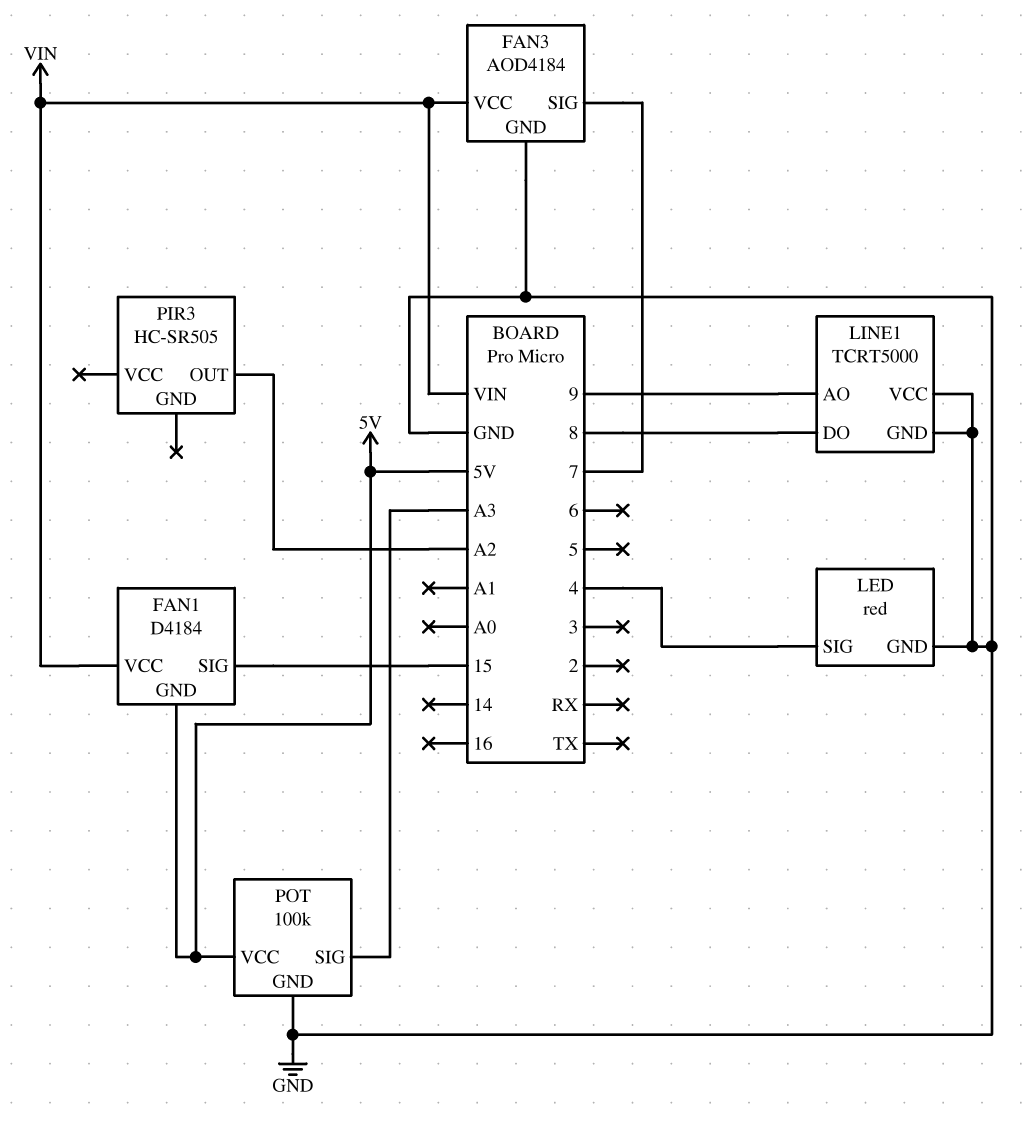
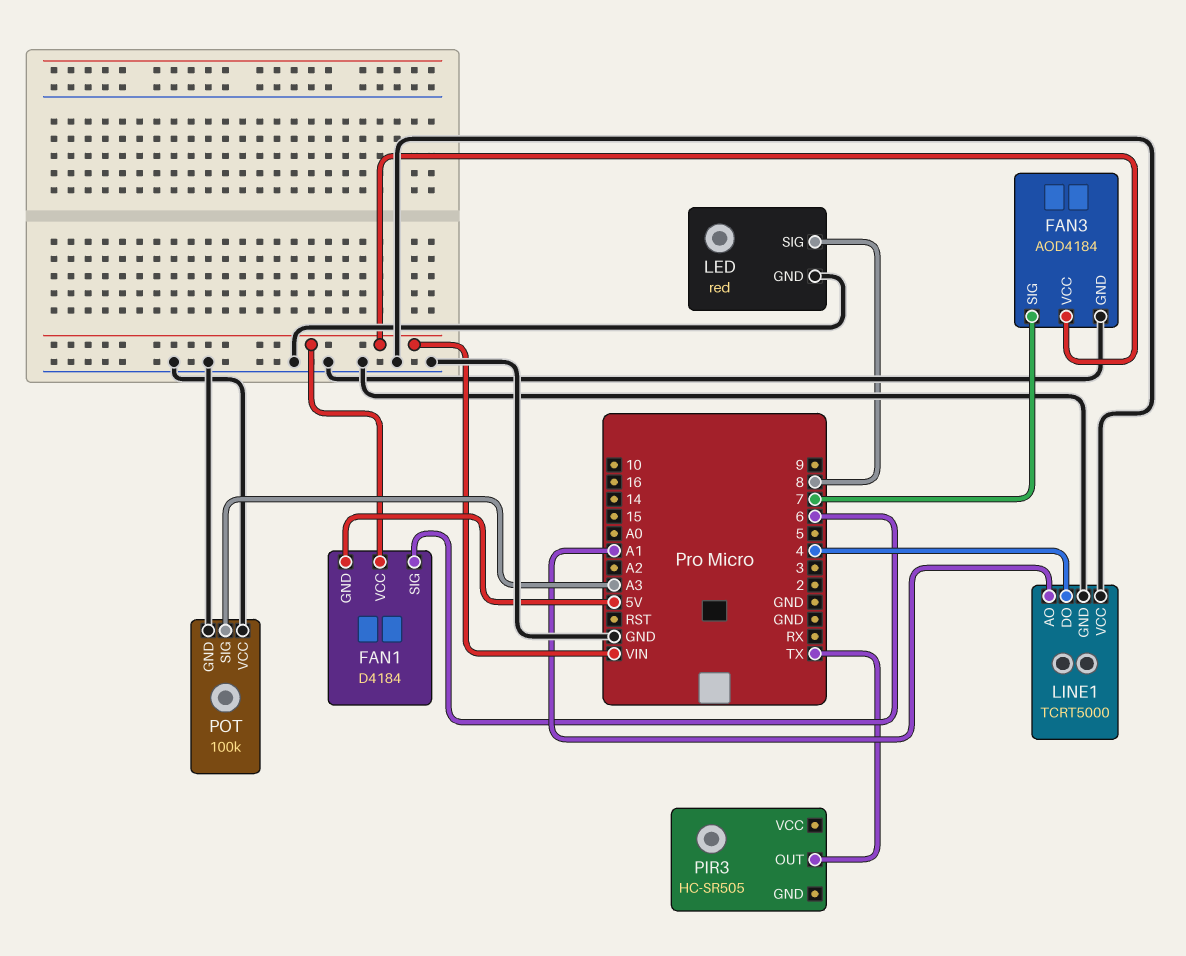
FAN1 pin SIG: 15 -> 6
LED pin SIG: 4 -> 8
LINE1 pin AO: 9 -> A1
LINE1 pin DO: 8 -> 4
PIR3 pin OUT: A2 -> TX
POT pin VCC: 5V -> GND

